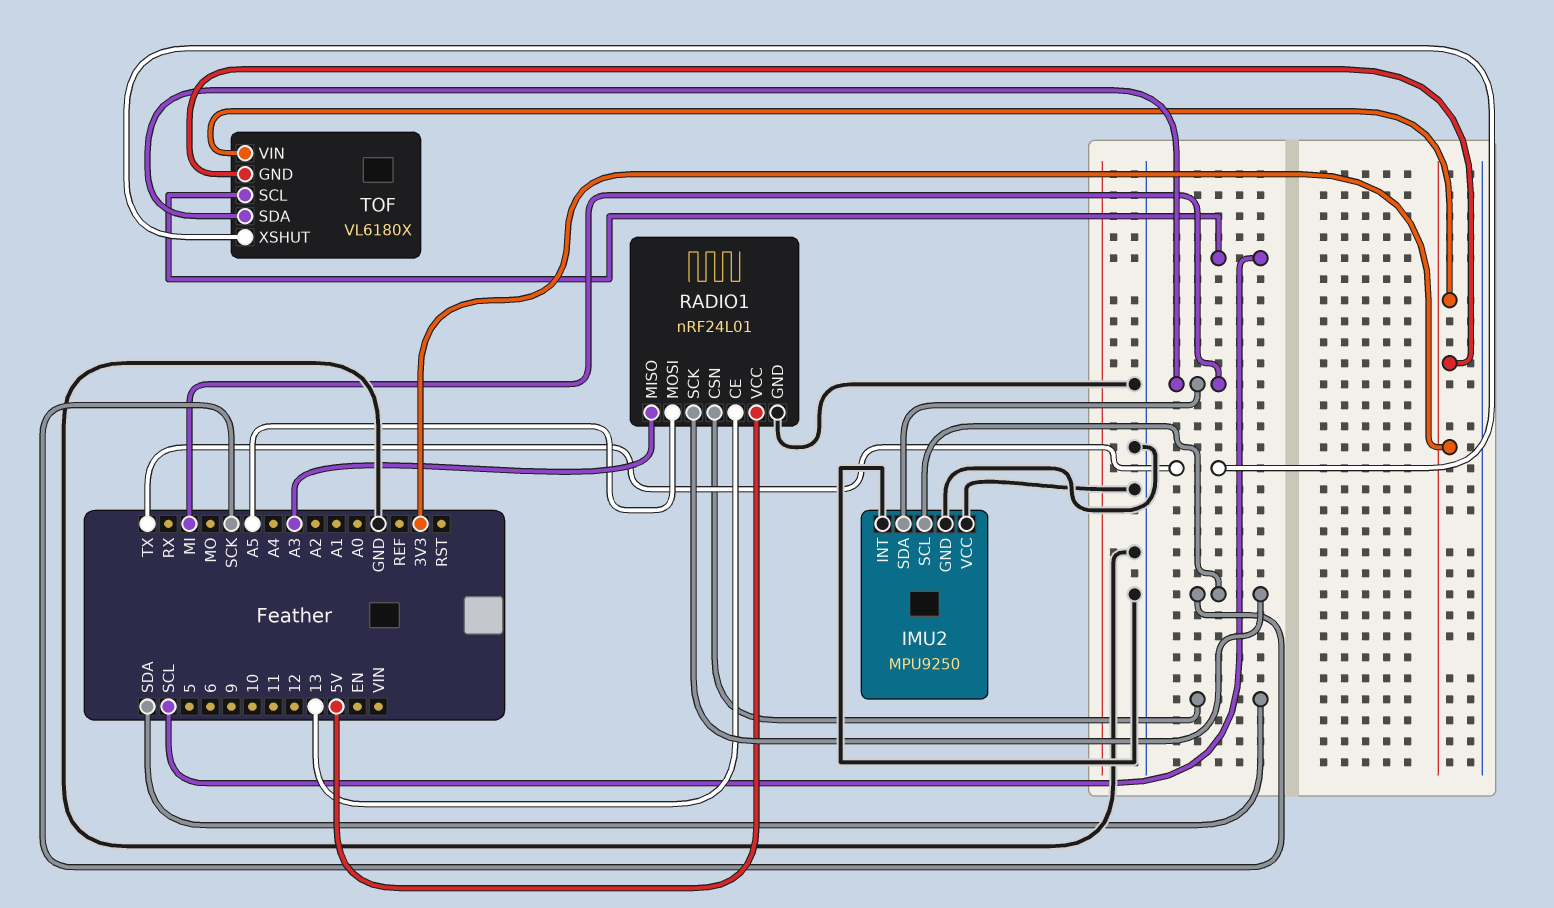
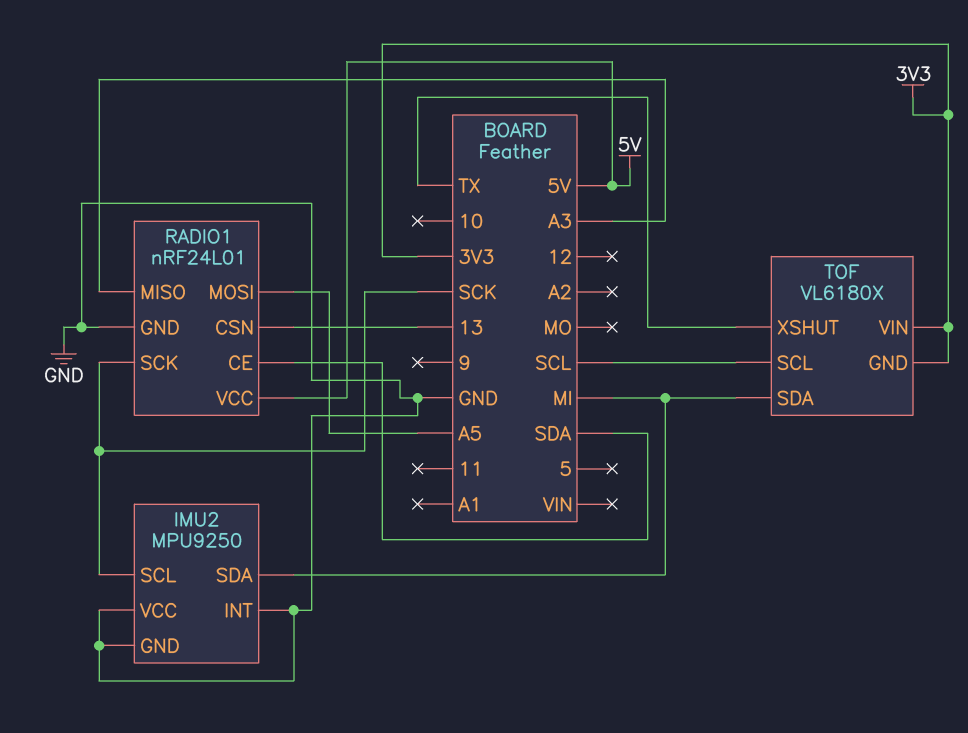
RADIO1 pin CE: 13 -> SDA
RADIO1 pin CSN: SDA -> 13

